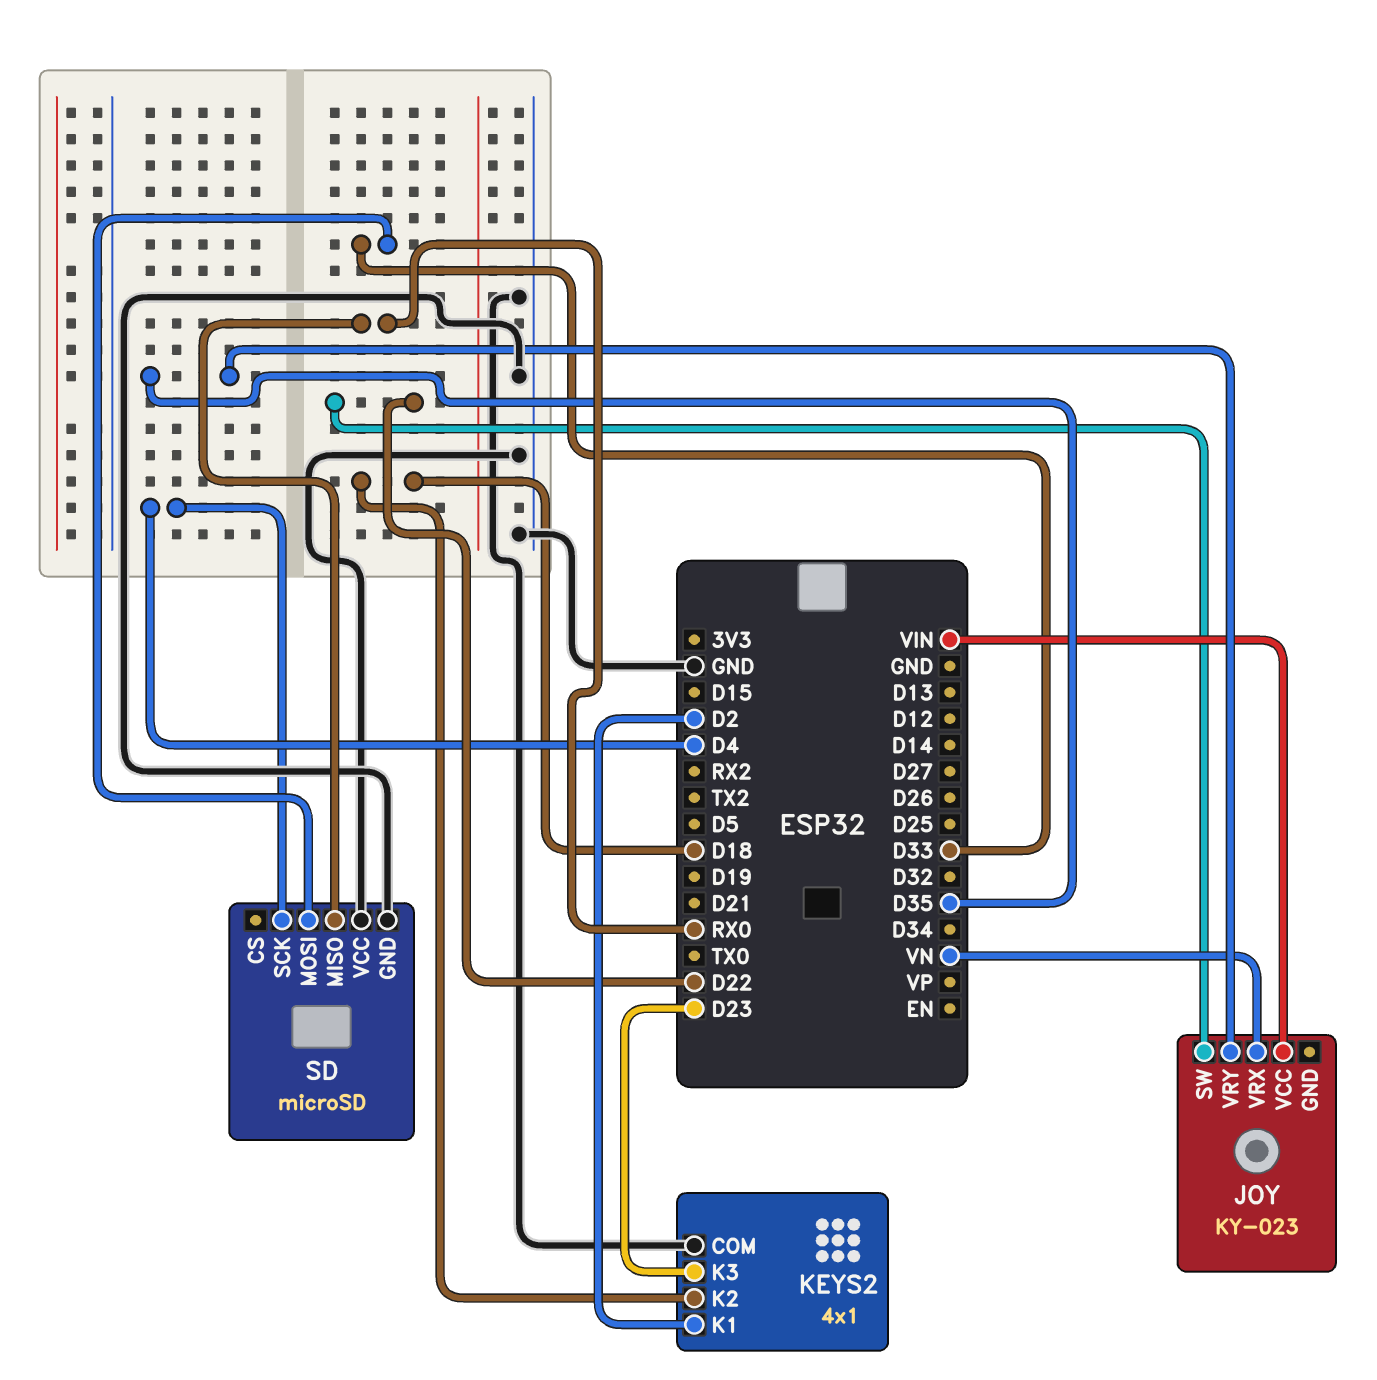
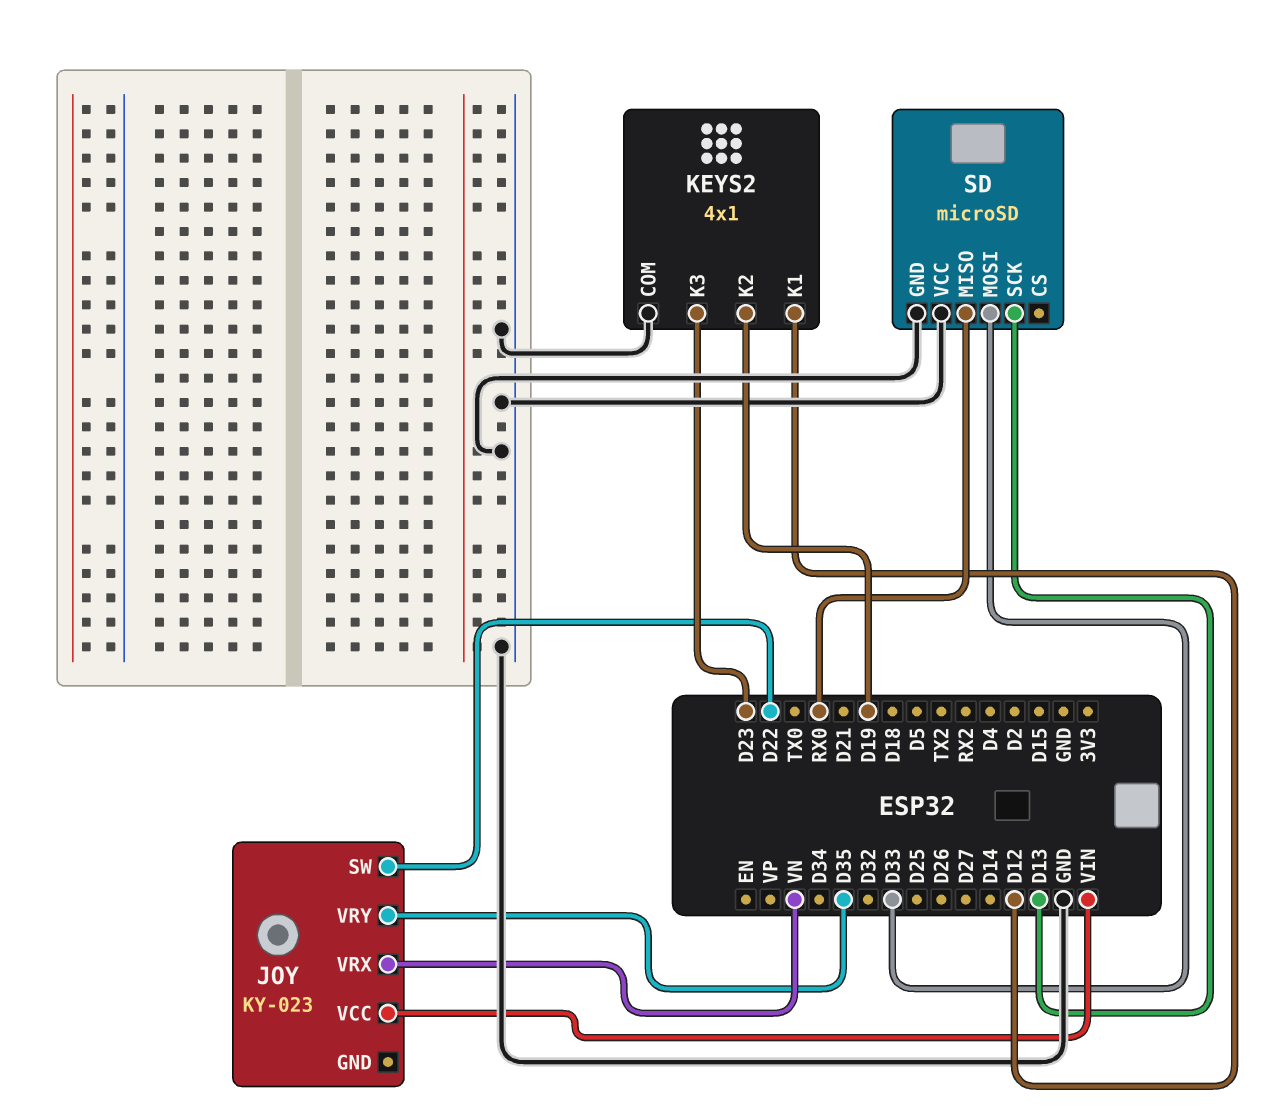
KEYS2 pin K1: D2 -> D12
KEYS2 pin K2: D18 -> D19
SD pin SCK: D4 -> D13

